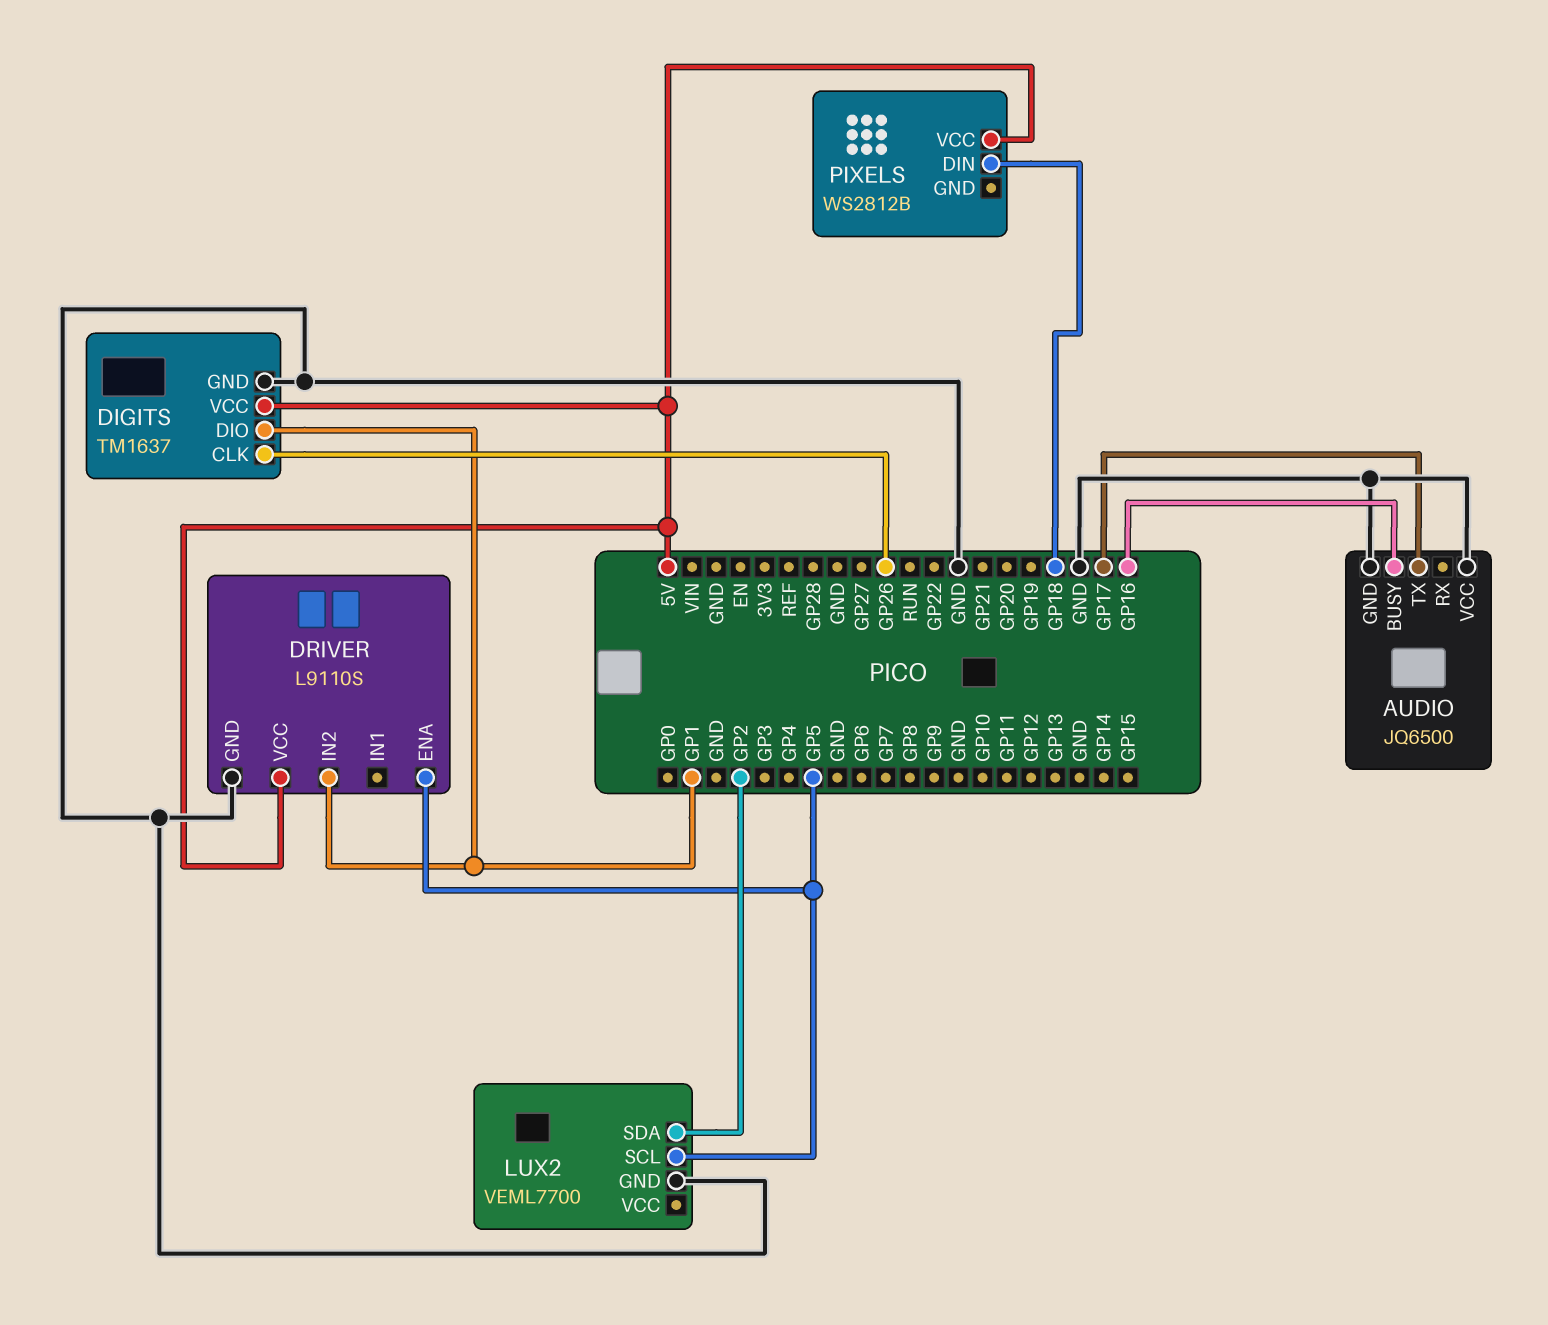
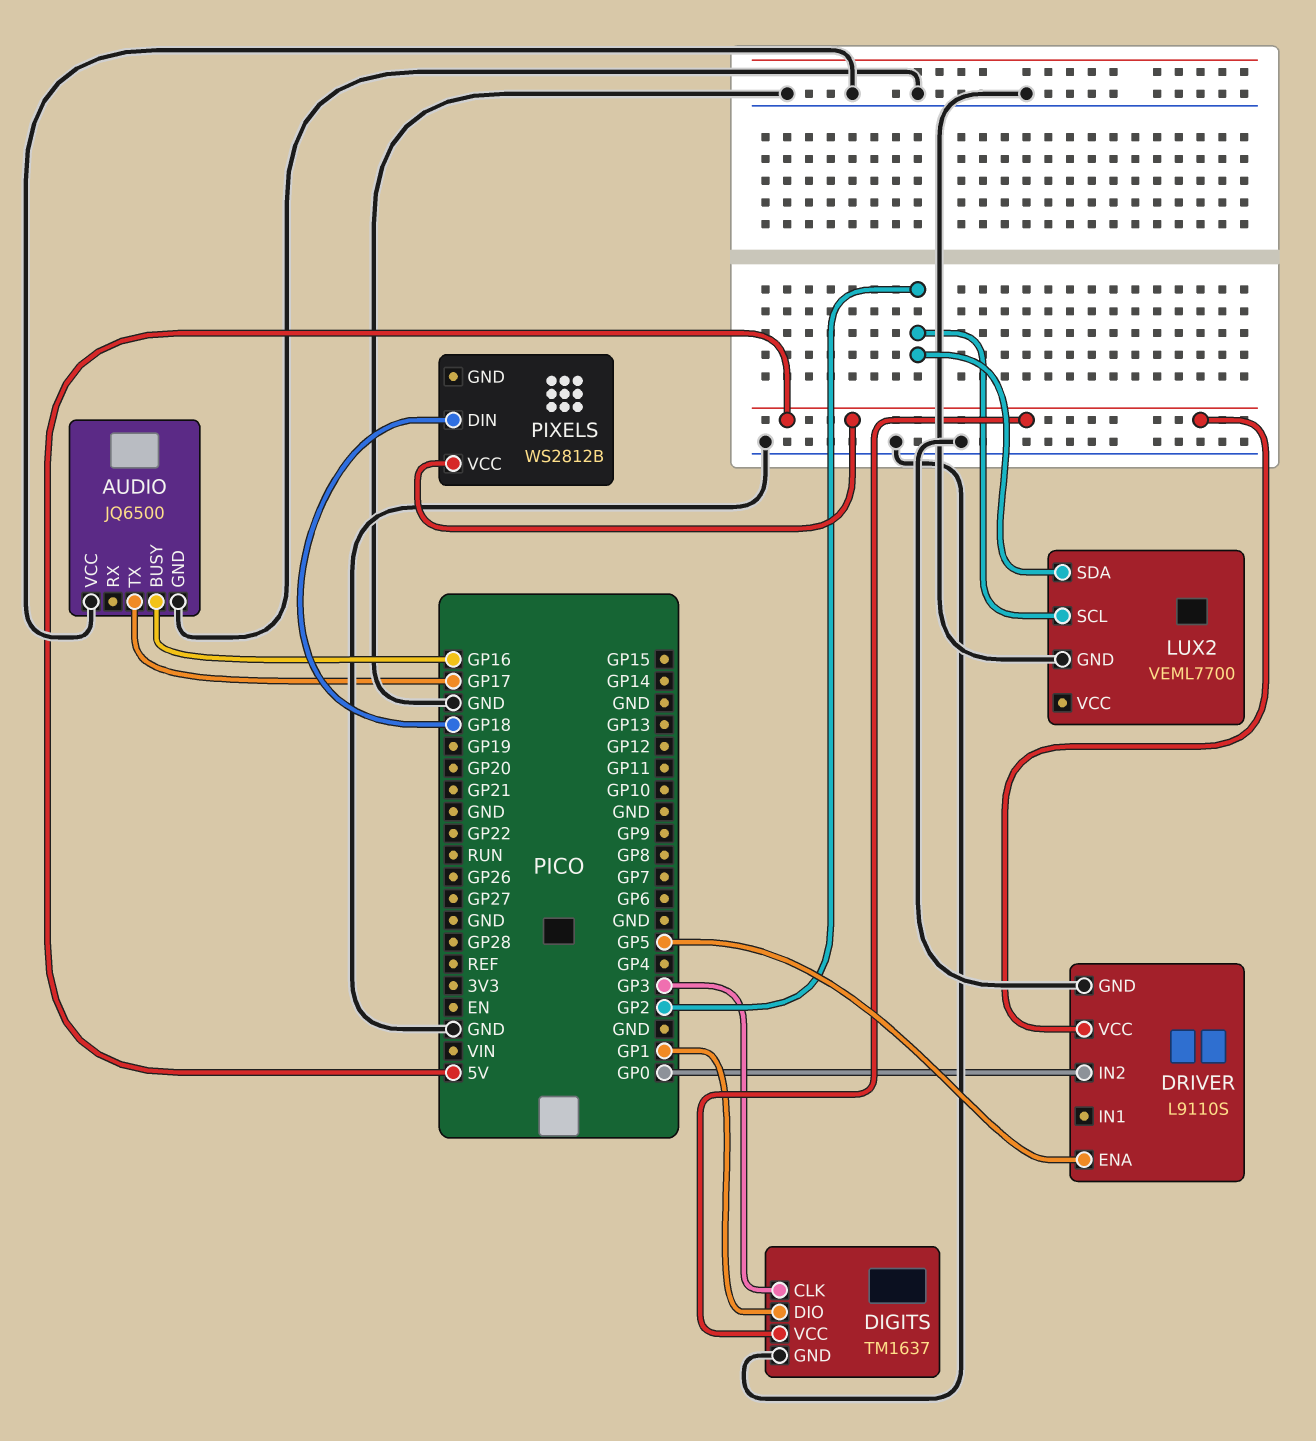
DIGITS pin CLK: GP26 -> GP3
DRIVER pin IN2: GP1 -> GP0
LUX2 pin SCL: GP5 -> GP2

